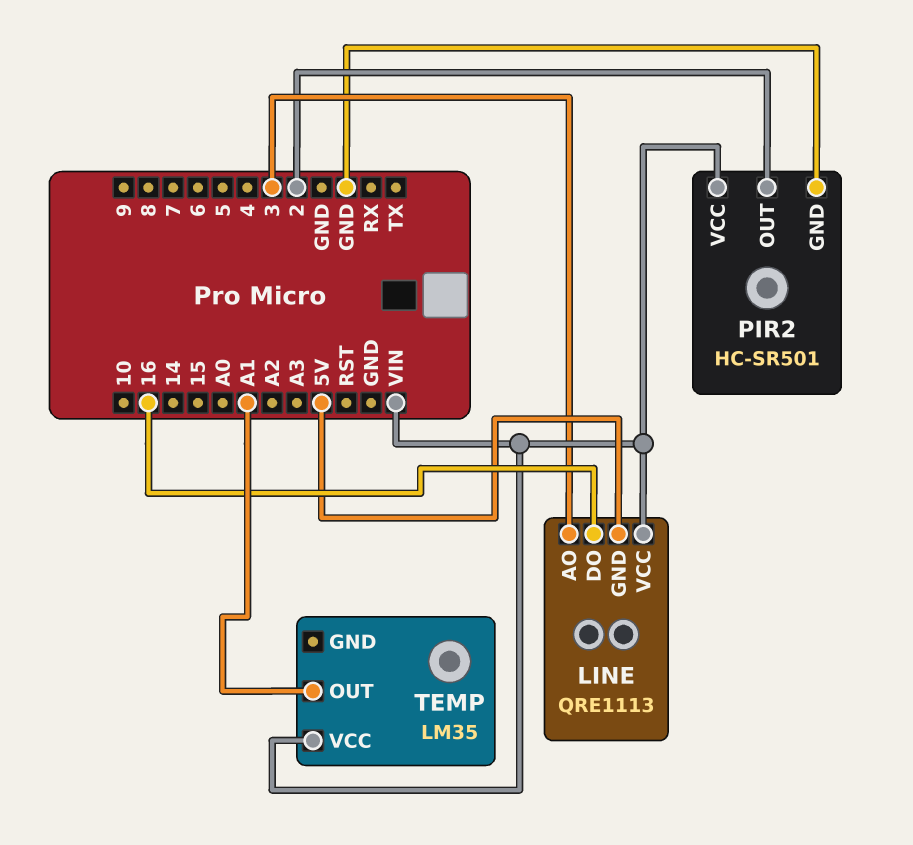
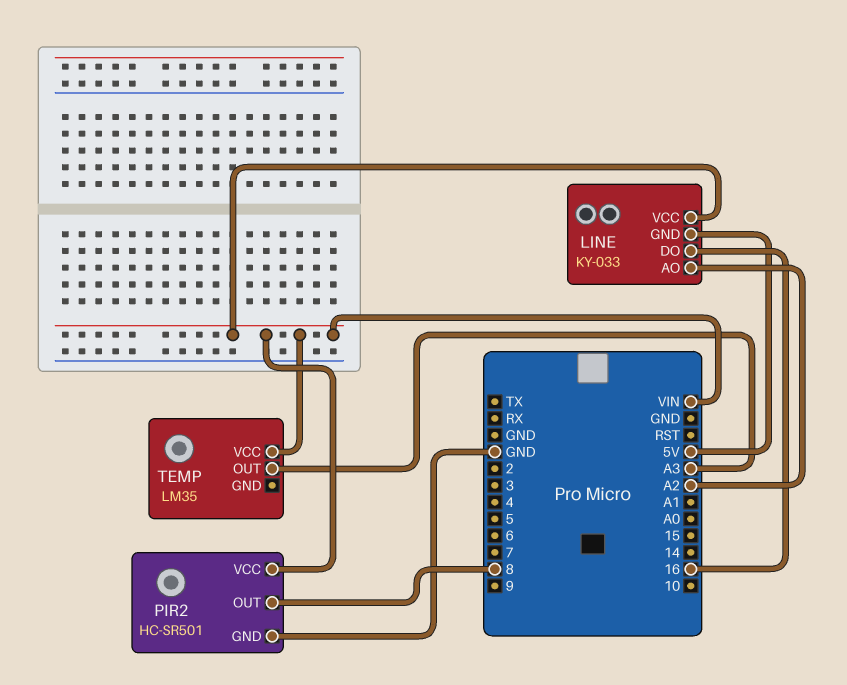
LINE: QRE1113 -> KY-033
LINE pin AO: 3 -> A2
PIR2 pin OUT: 2 -> 8
TEMP pin OUT: A1 -> A3

